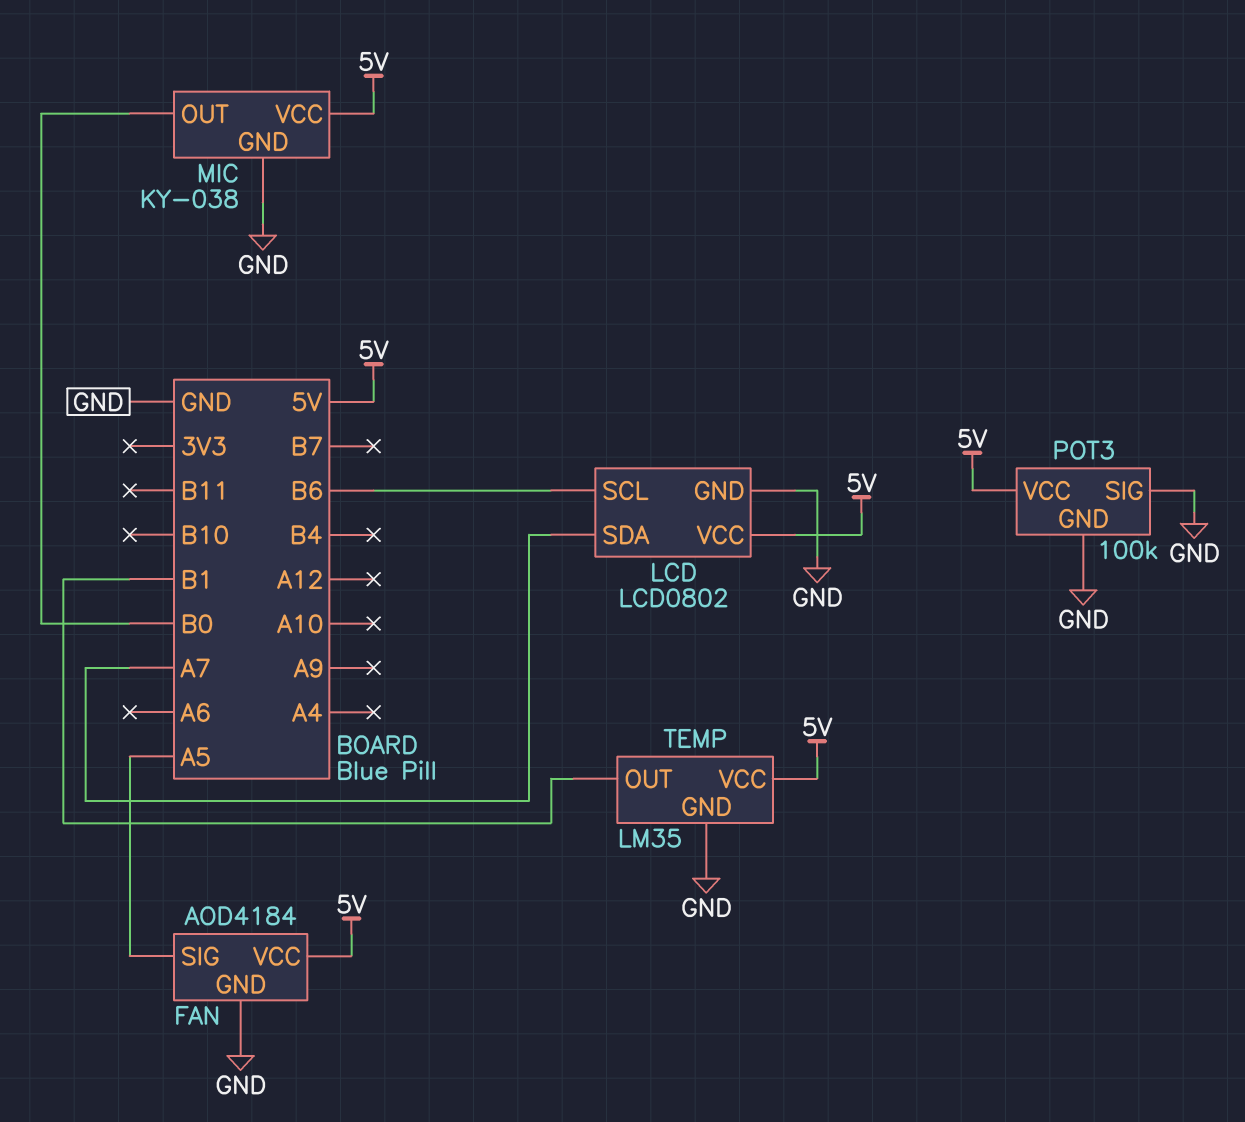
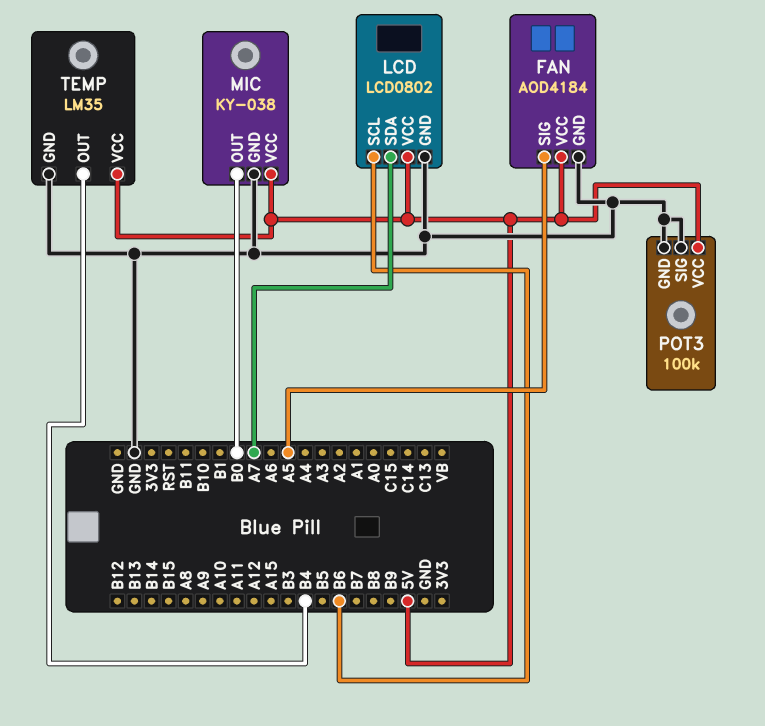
TEMP pin OUT: B1 -> B4

